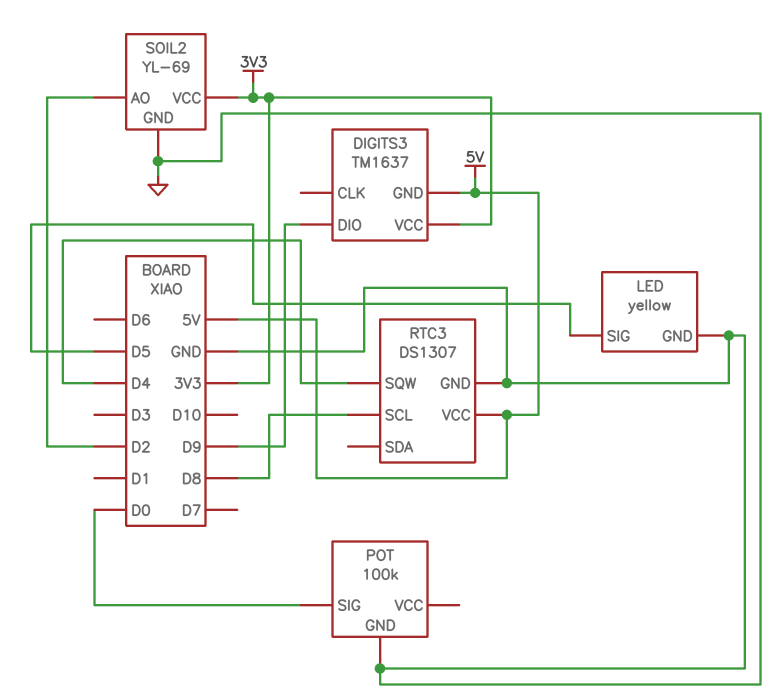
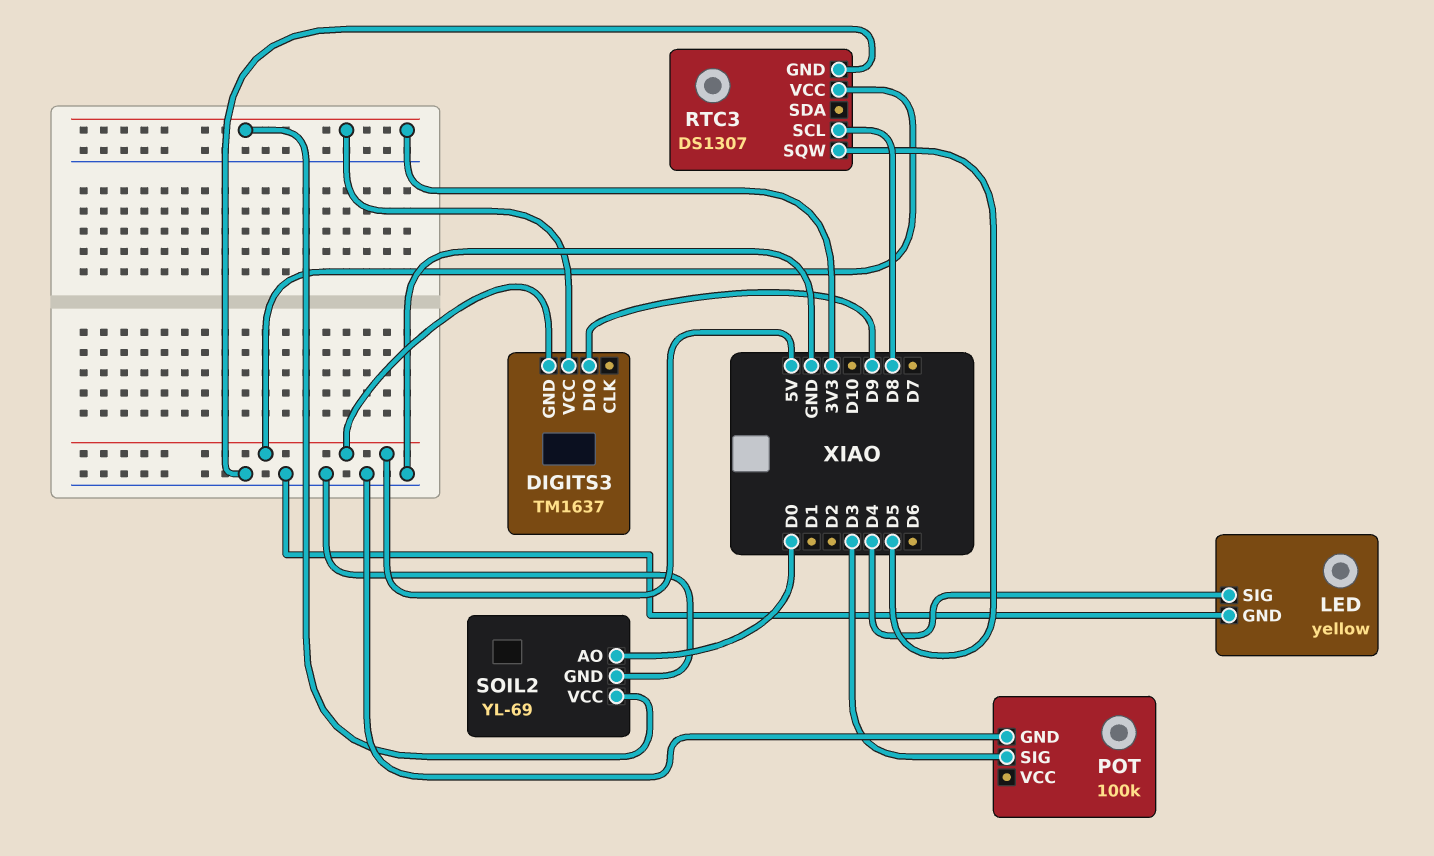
LED pin SIG: D5 -> D4
POT pin SIG: D0 -> D3
RTC3 pin SQW: D4 -> D5
SOIL2 pin AO: D2 -> D0

